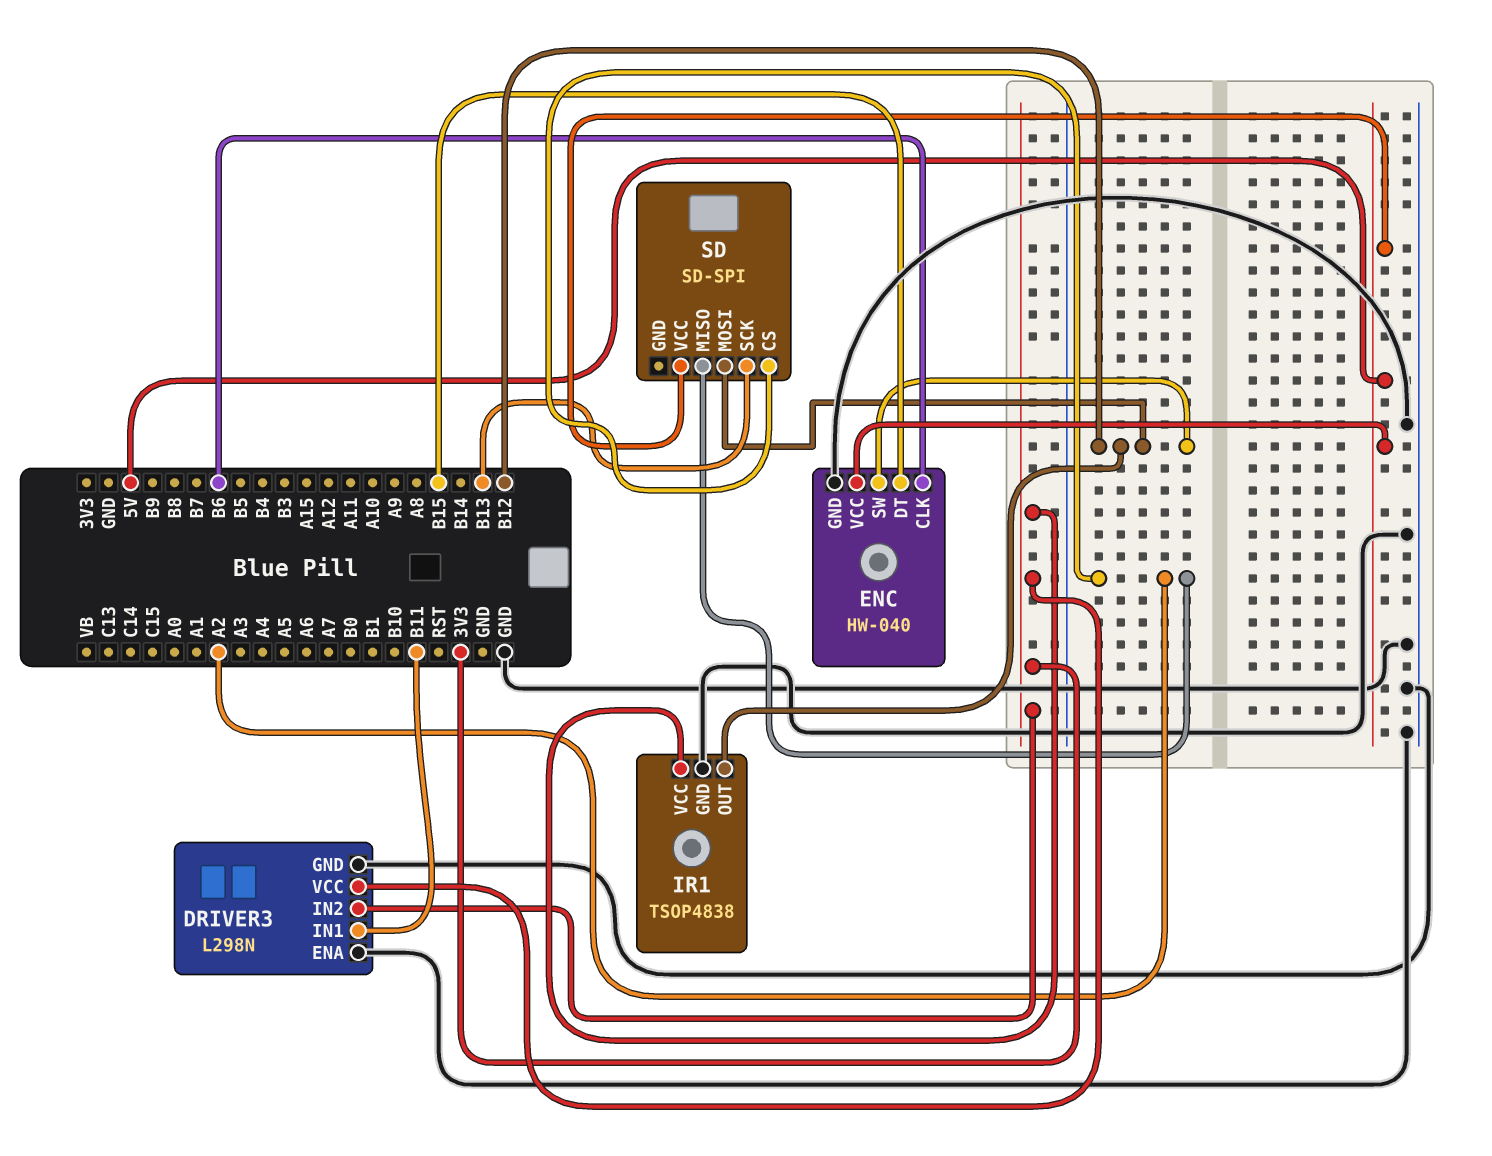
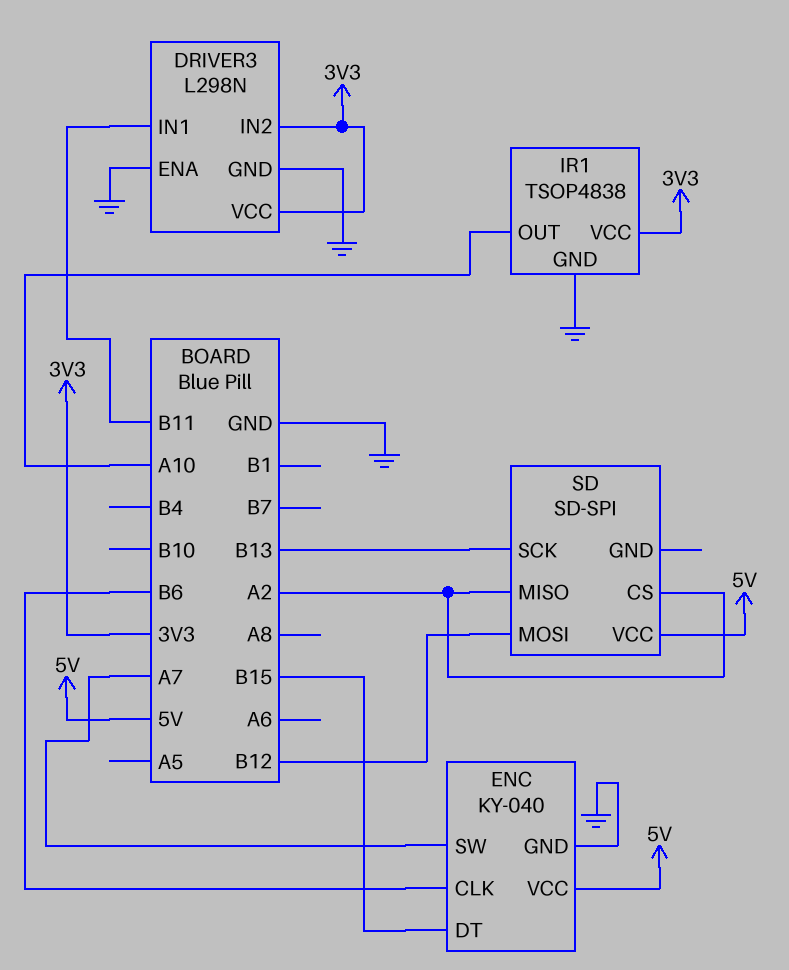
ENC: HW-040 -> KY-040
ENC pin SW: B12 -> A7
IR1 pin OUT: B12 -> A10

